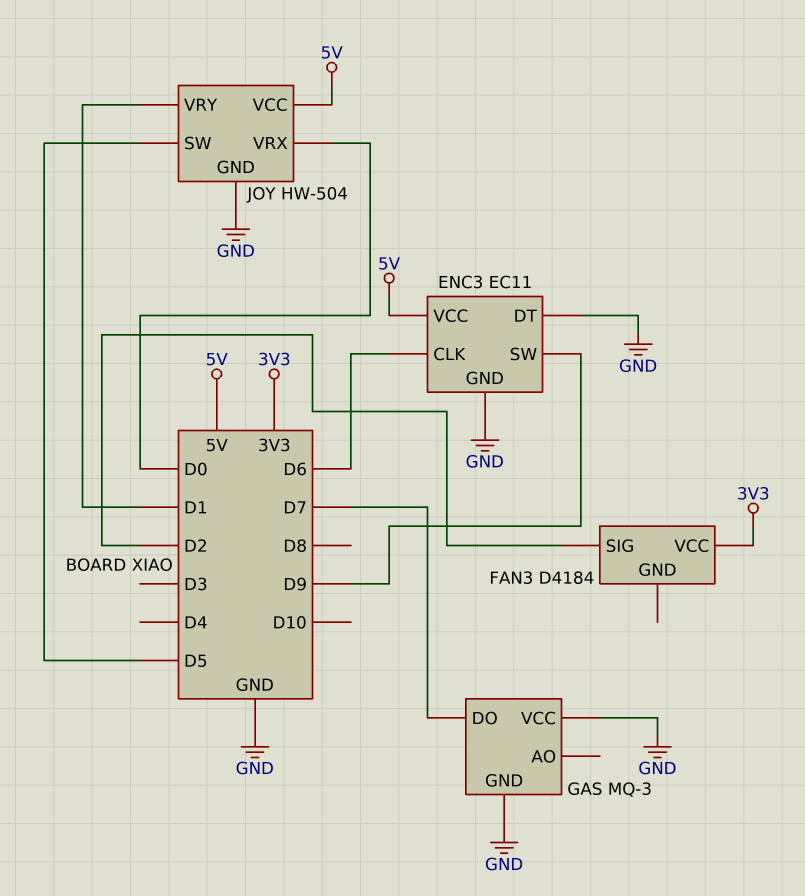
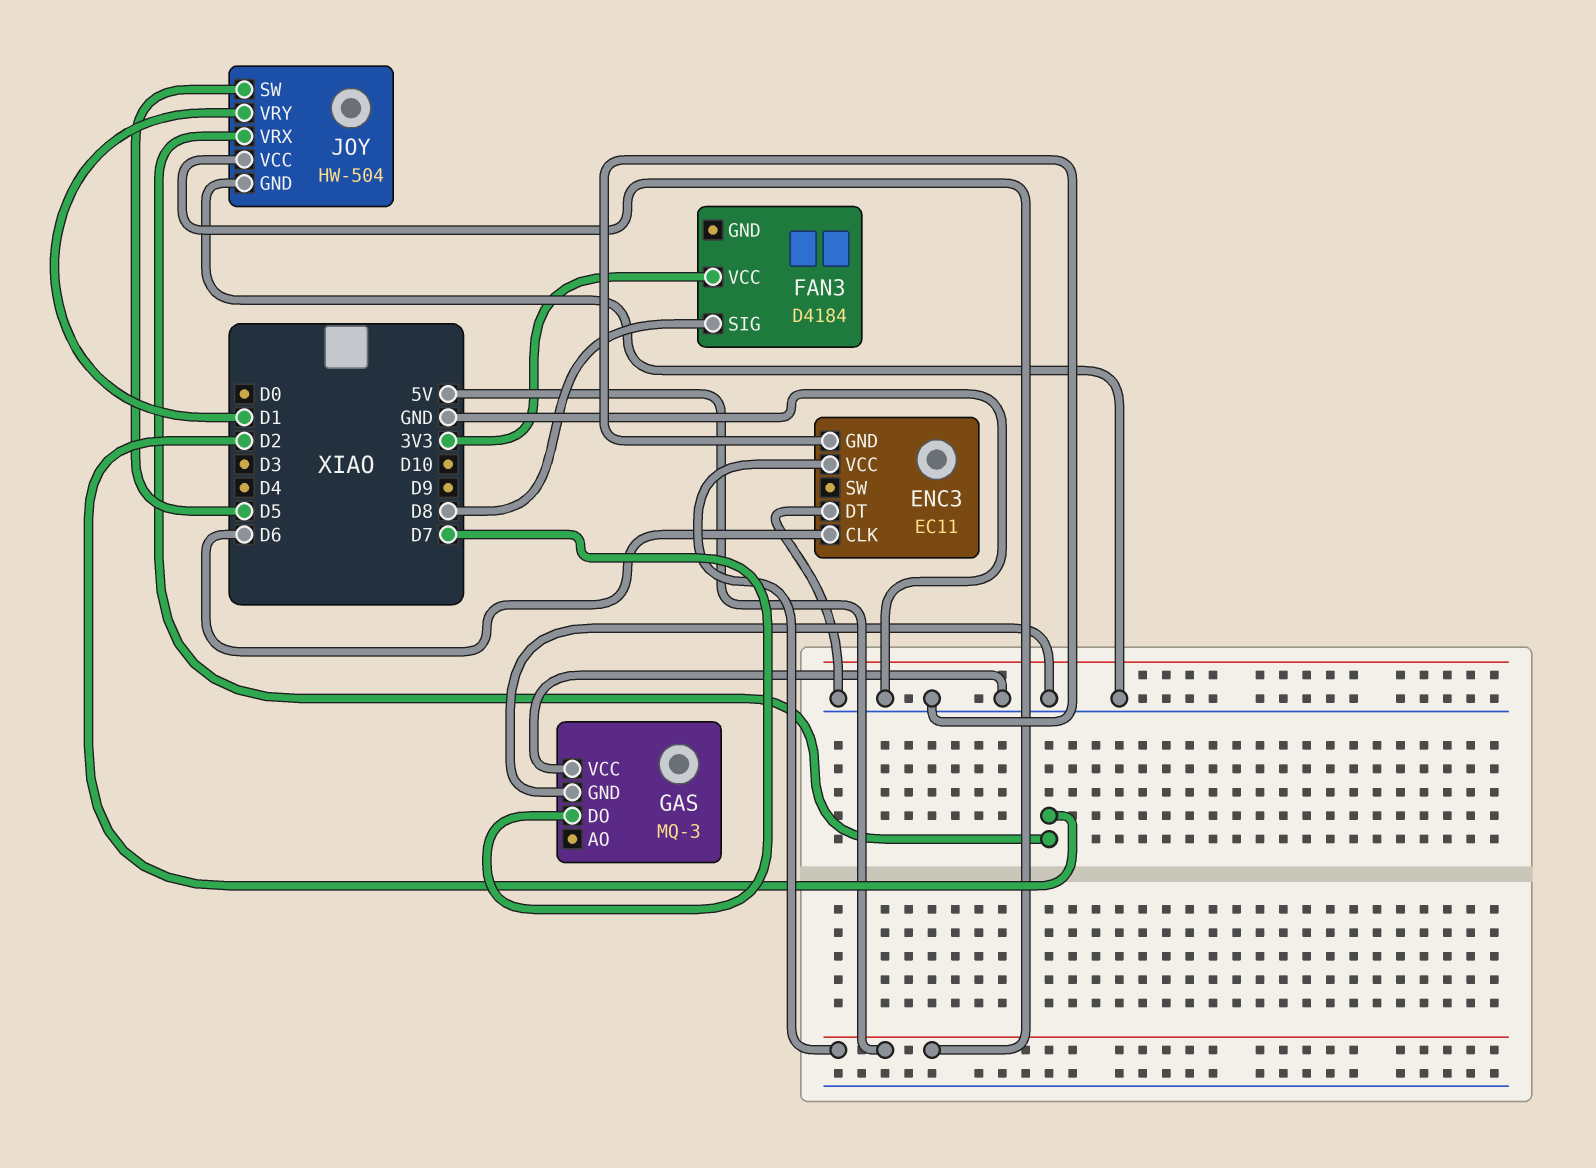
ENC3 pin SW: D9 -> none
FAN3 pin SIG: D2 -> D8
JOY pin VRX: D0 -> D2

